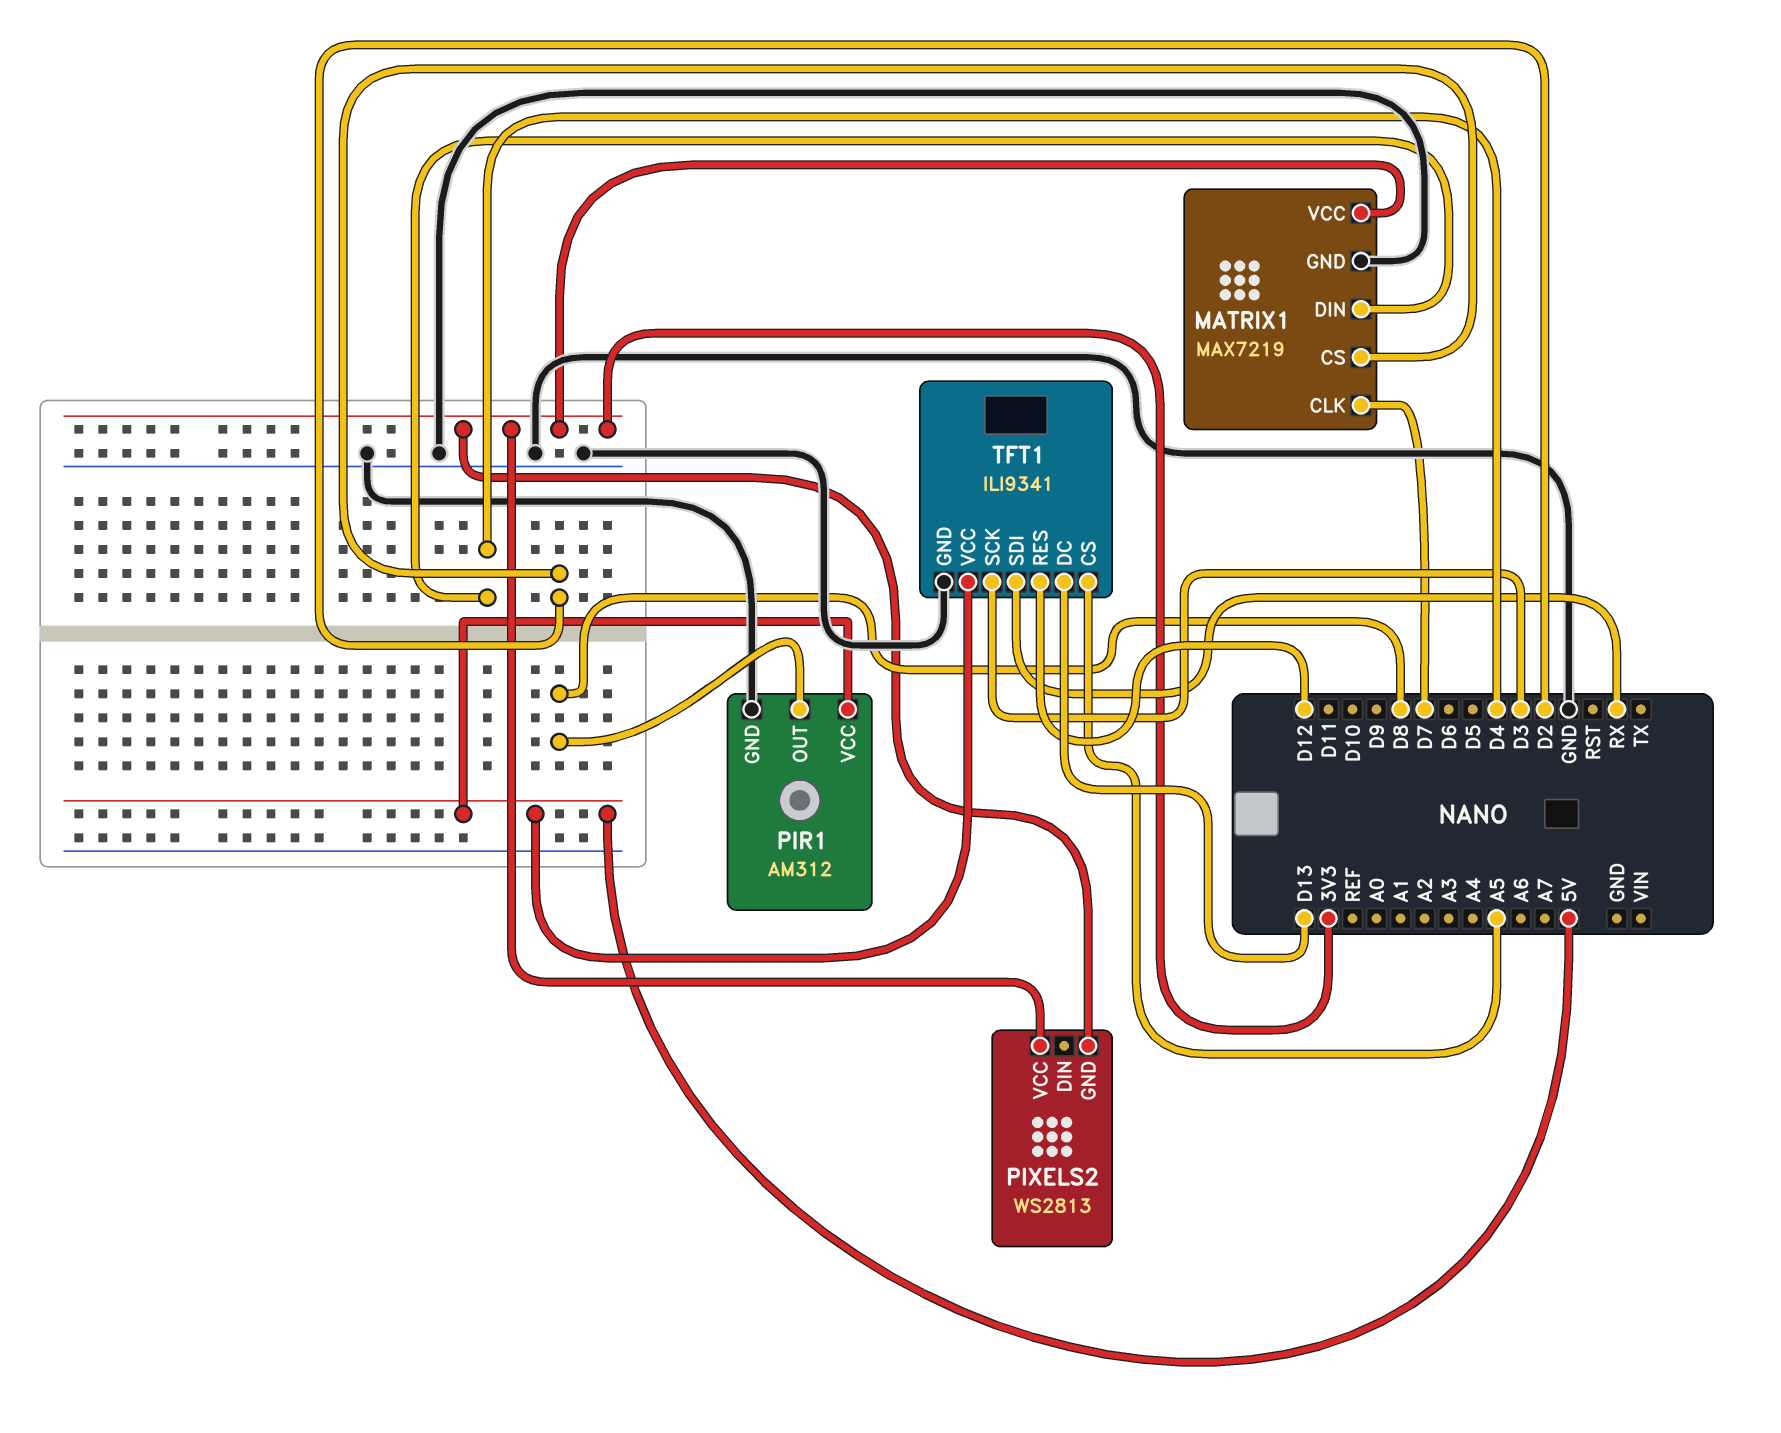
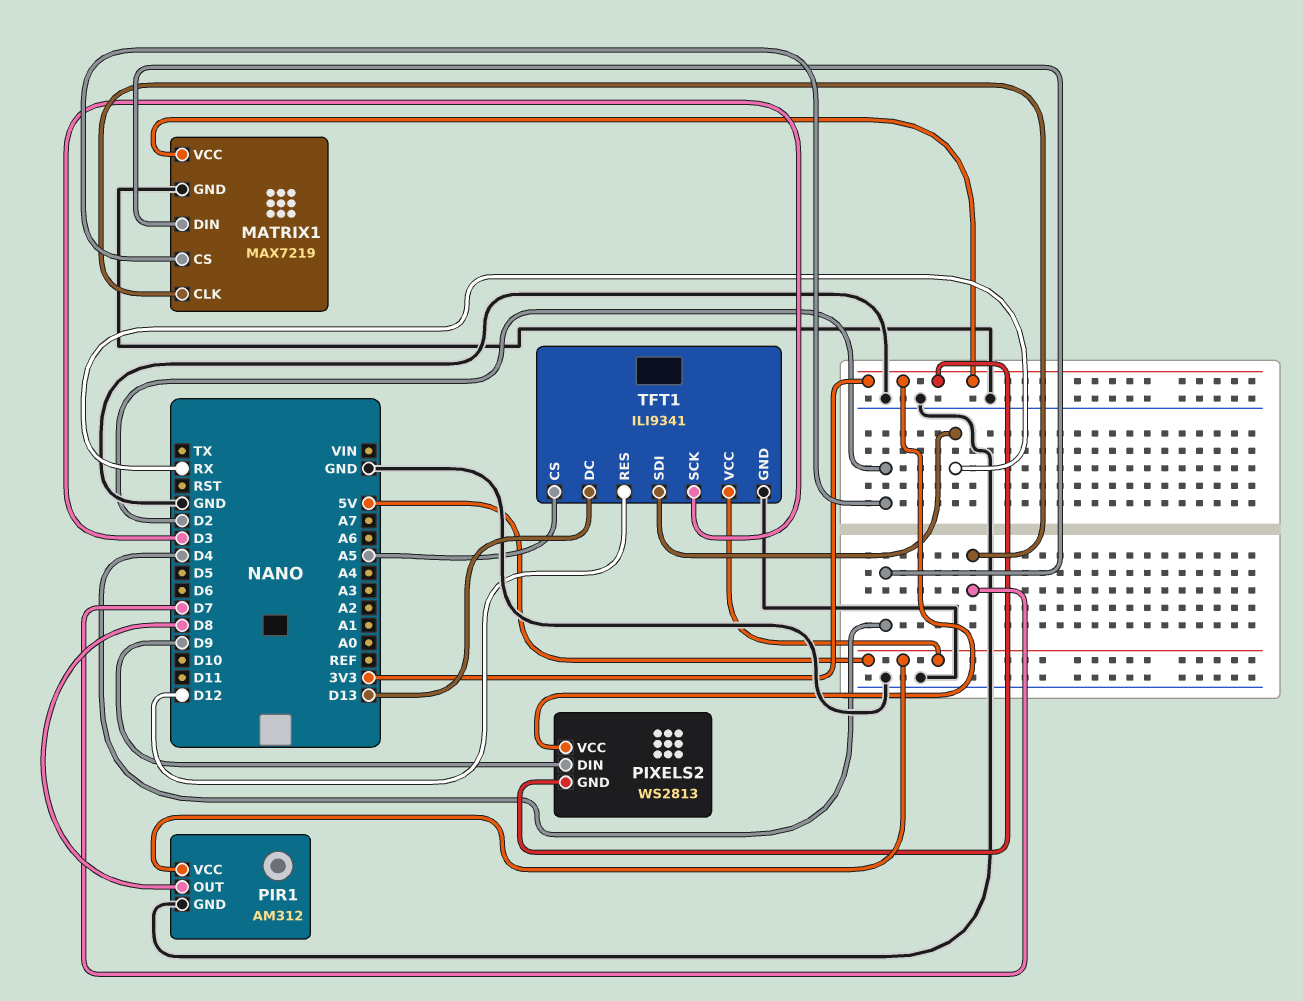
PIXELS2 pin DIN: none -> D9

